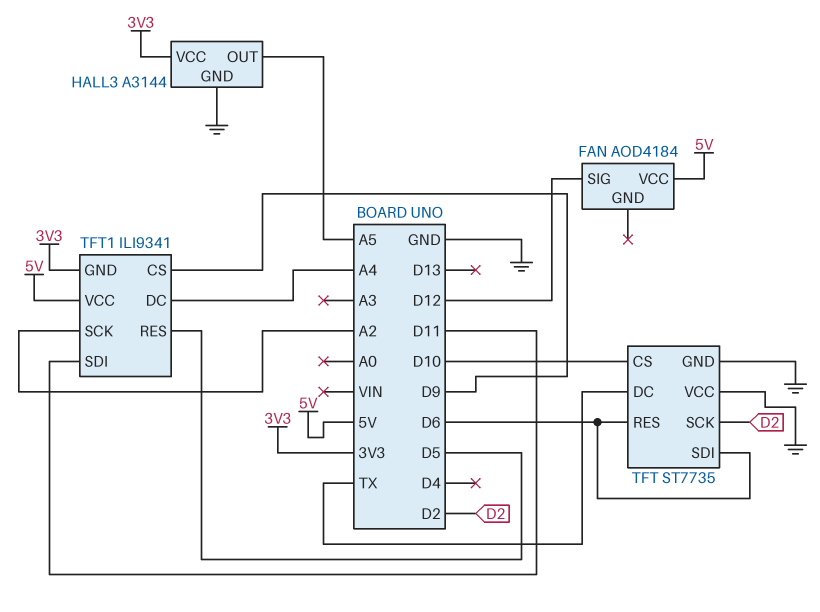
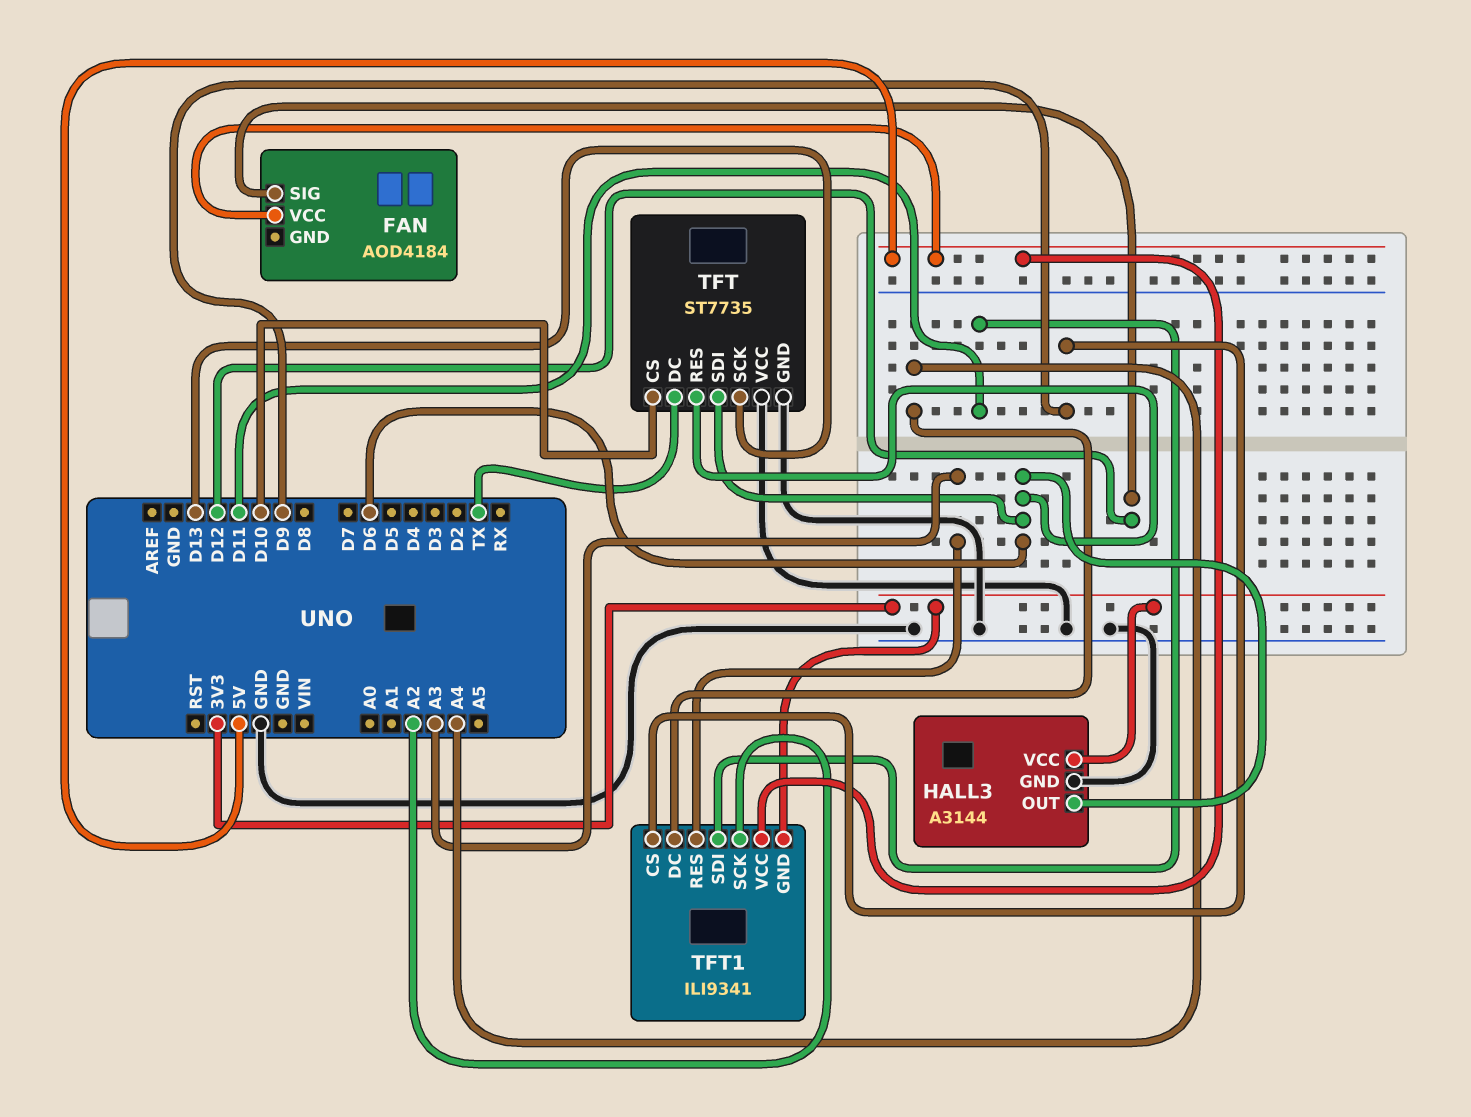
HALL3 pin OUT: A5 -> D6
TFT pin SCK: D2 -> D13
TFT1 pin RES: D5 -> A3

